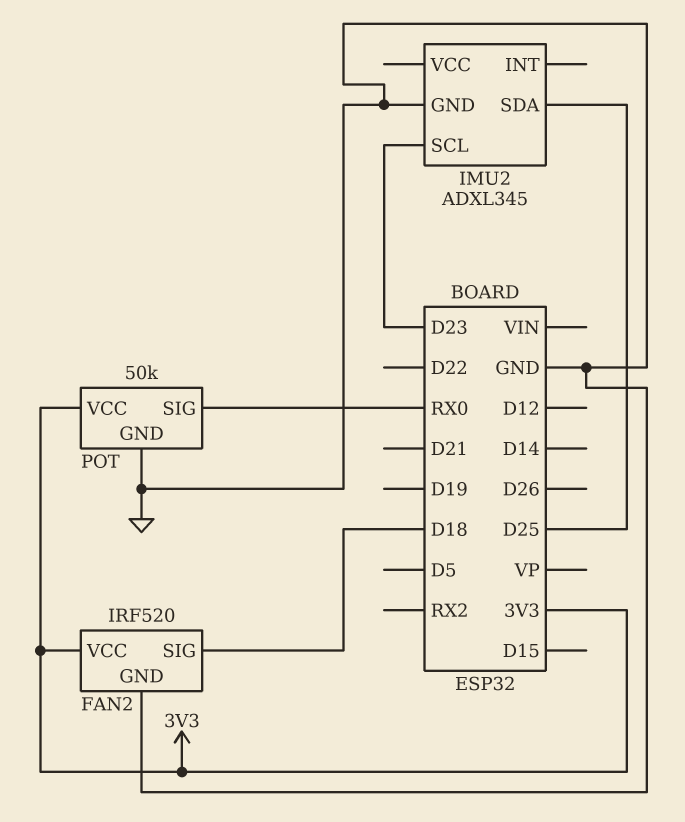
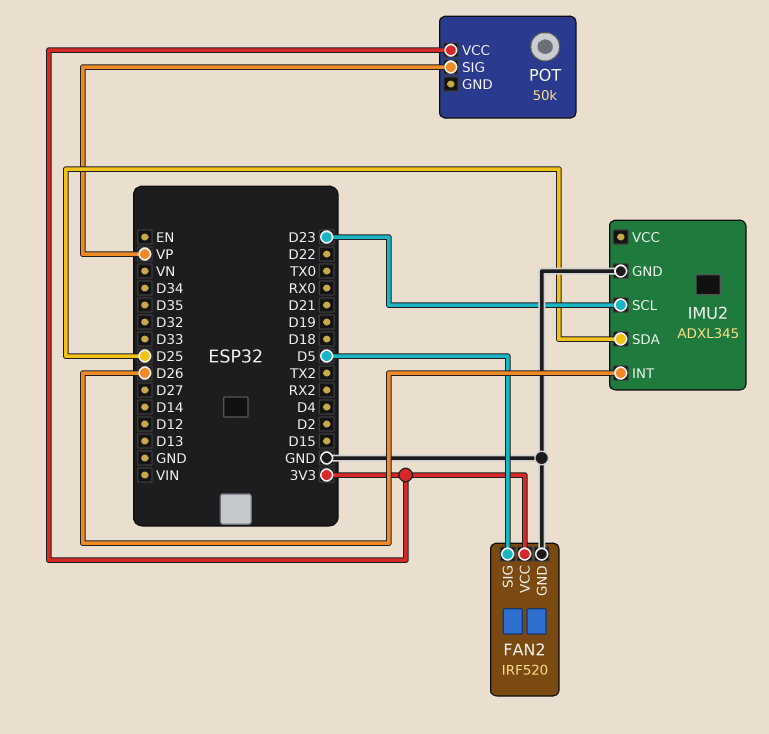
FAN2 pin SIG: D18 -> D5
IMU2 pin INT: none -> D26
POT pin GND: GND -> none
POT pin SIG: RX0 -> VP

